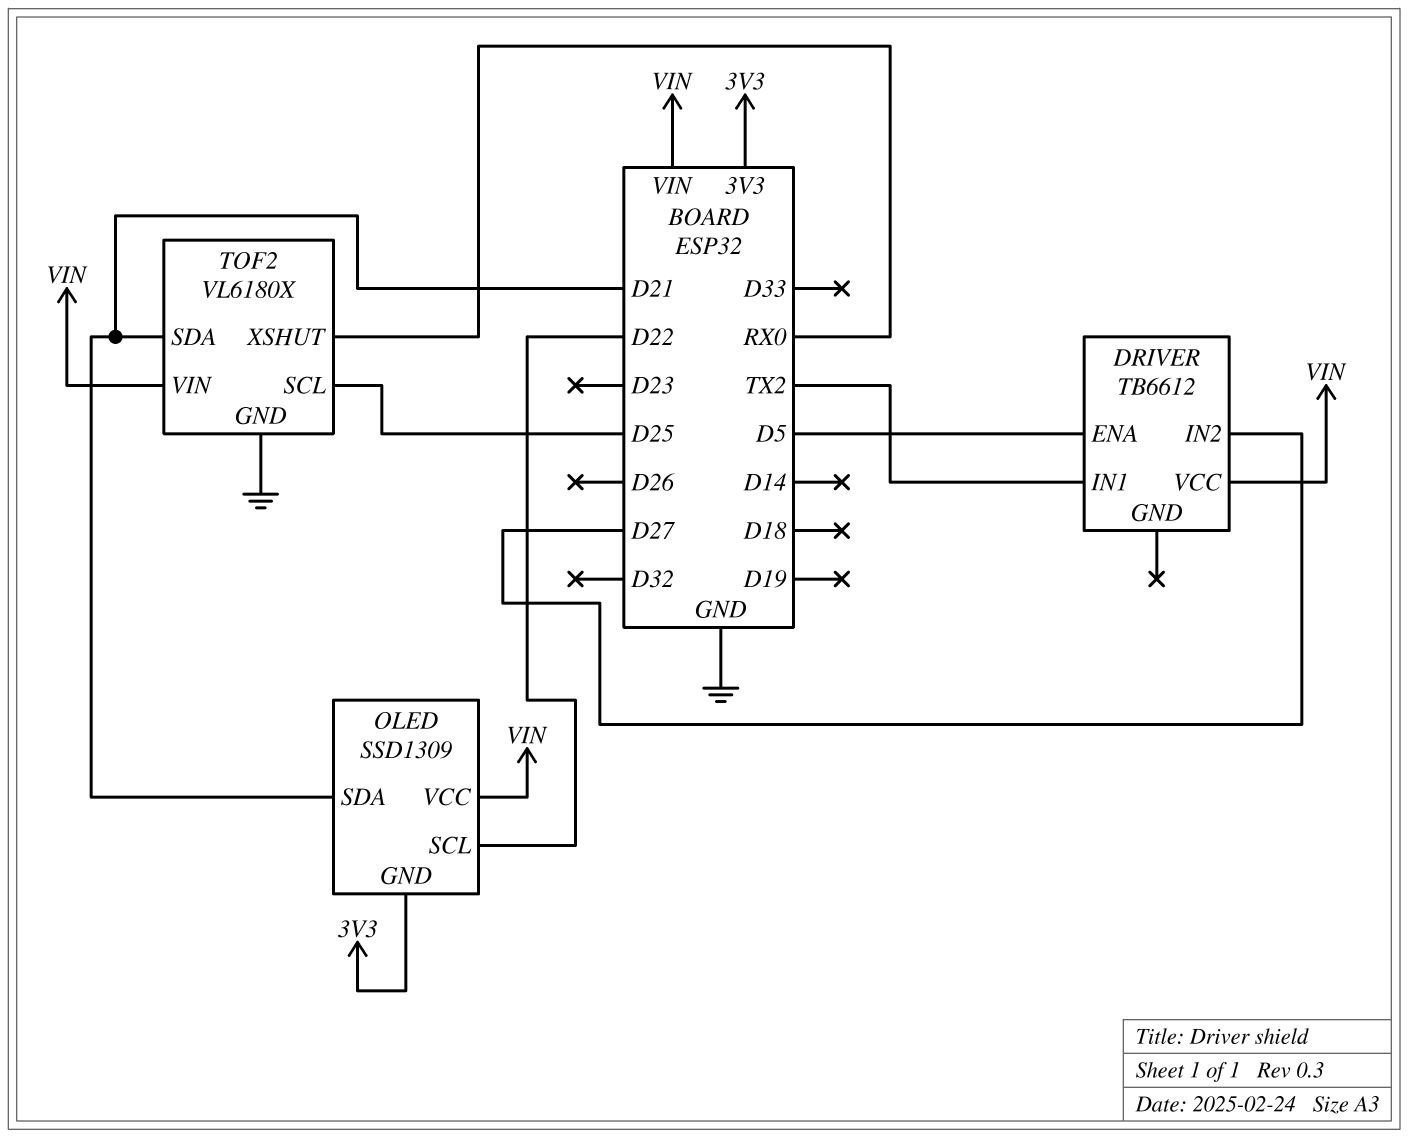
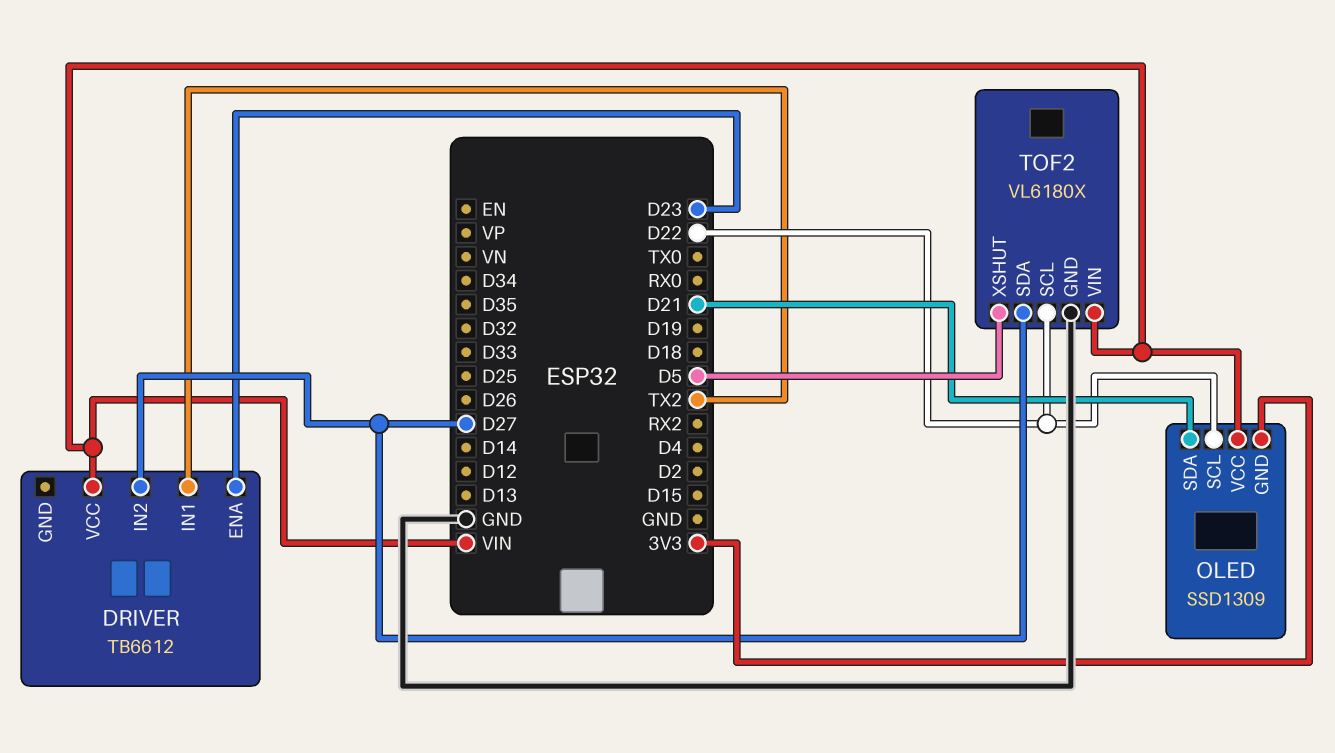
DRIVER pin ENA: D5 -> D23
TOF2 pin SCL: D25 -> D22
TOF2 pin SDA: D21 -> D27
TOF2 pin XSHUT: RX0 -> D5

